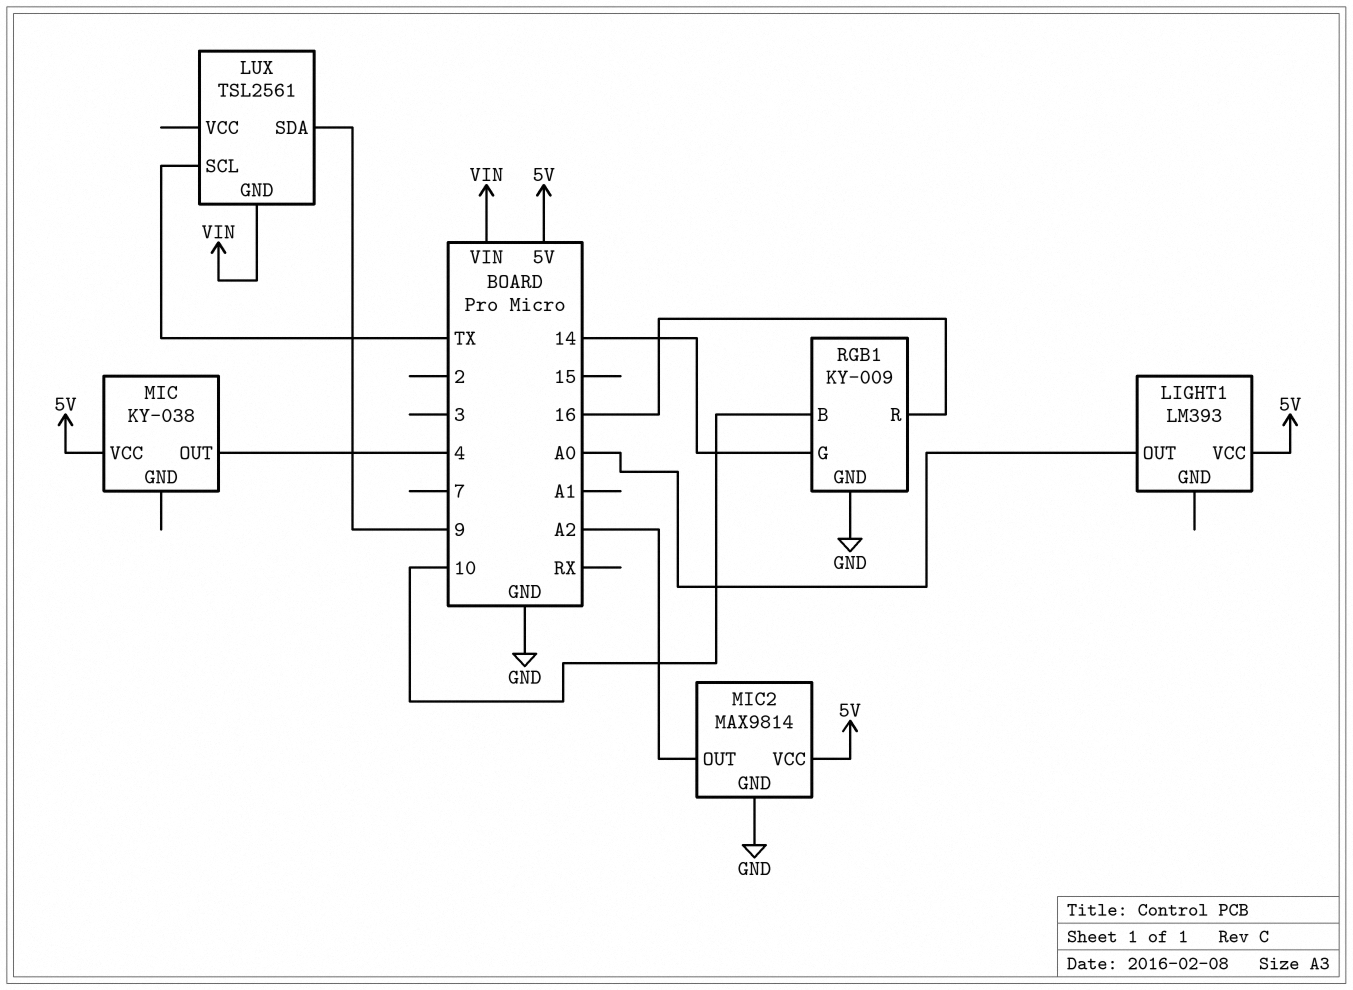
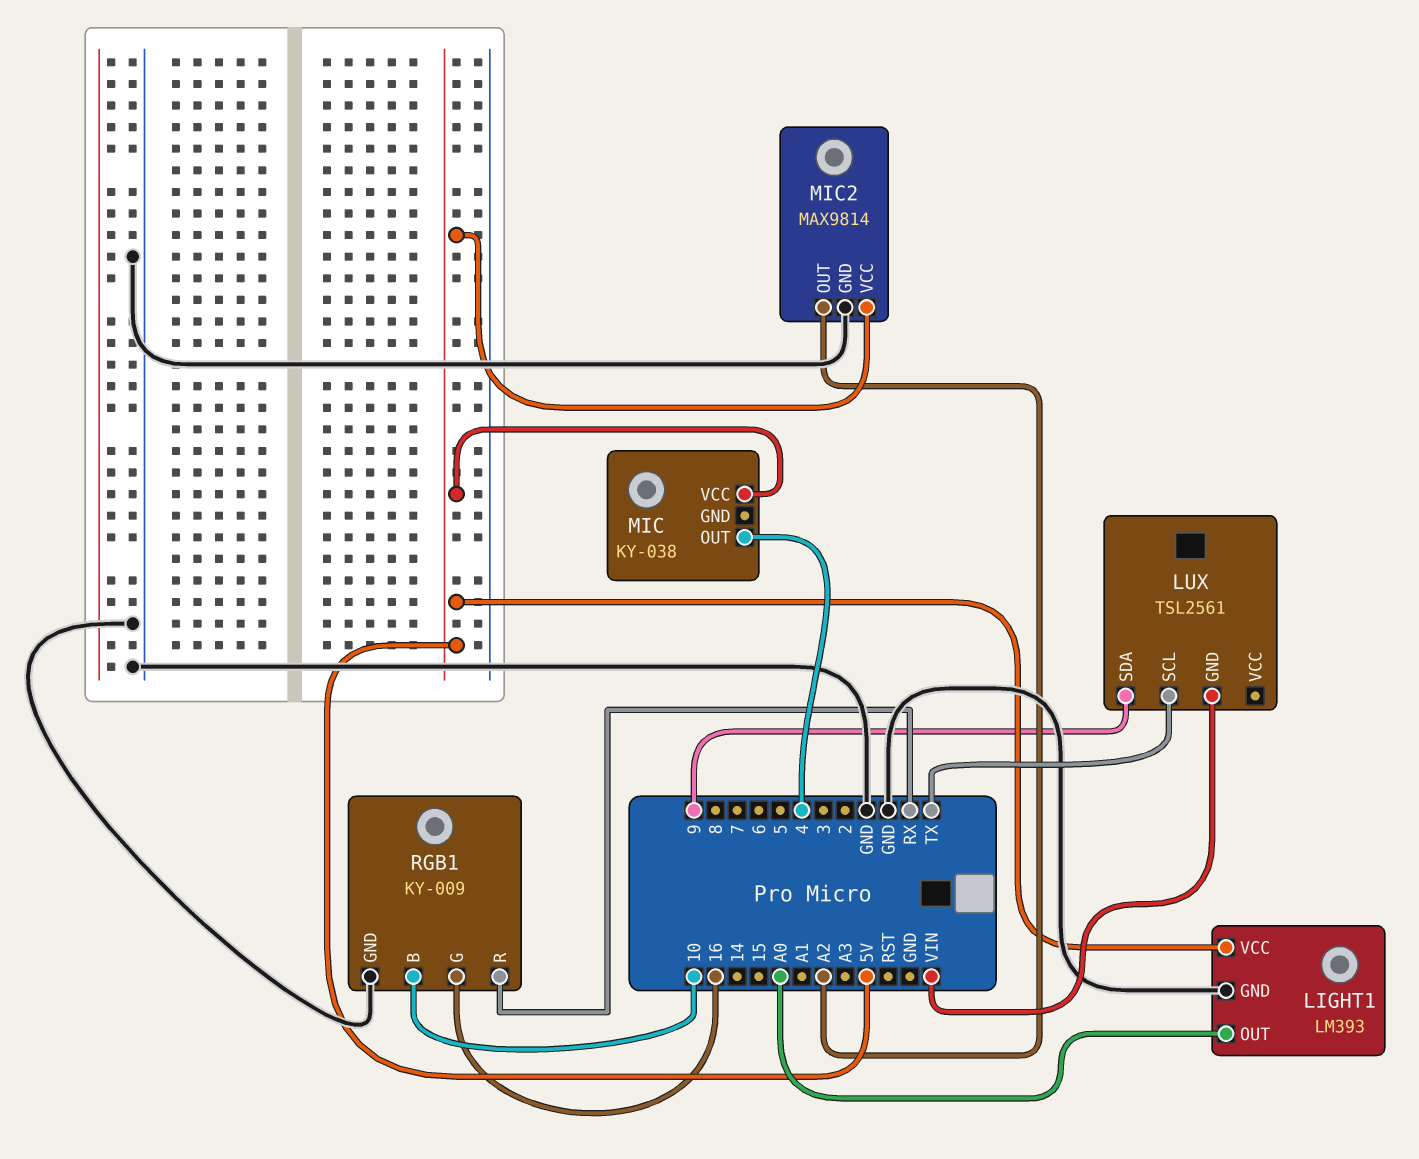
LIGHT1 pin GND: none -> GND
RGB1 pin G: 14 -> 16
RGB1 pin R: 16 -> RX

